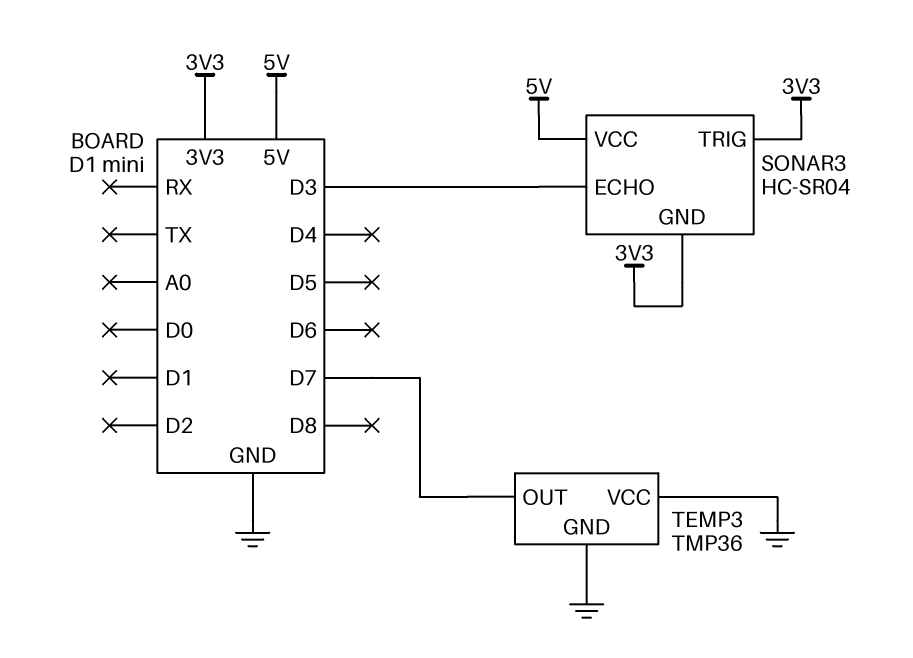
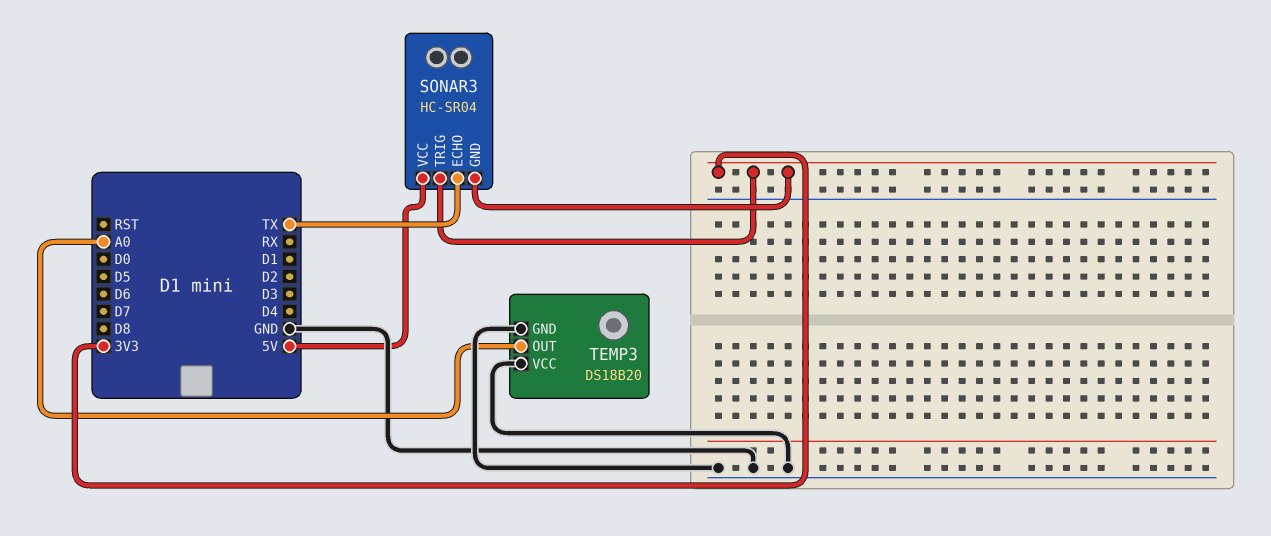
SONAR3 pin ECHO: D3 -> TX
TEMP3: TMP36 -> DS18B20
TEMP3 pin OUT: D7 -> A0

